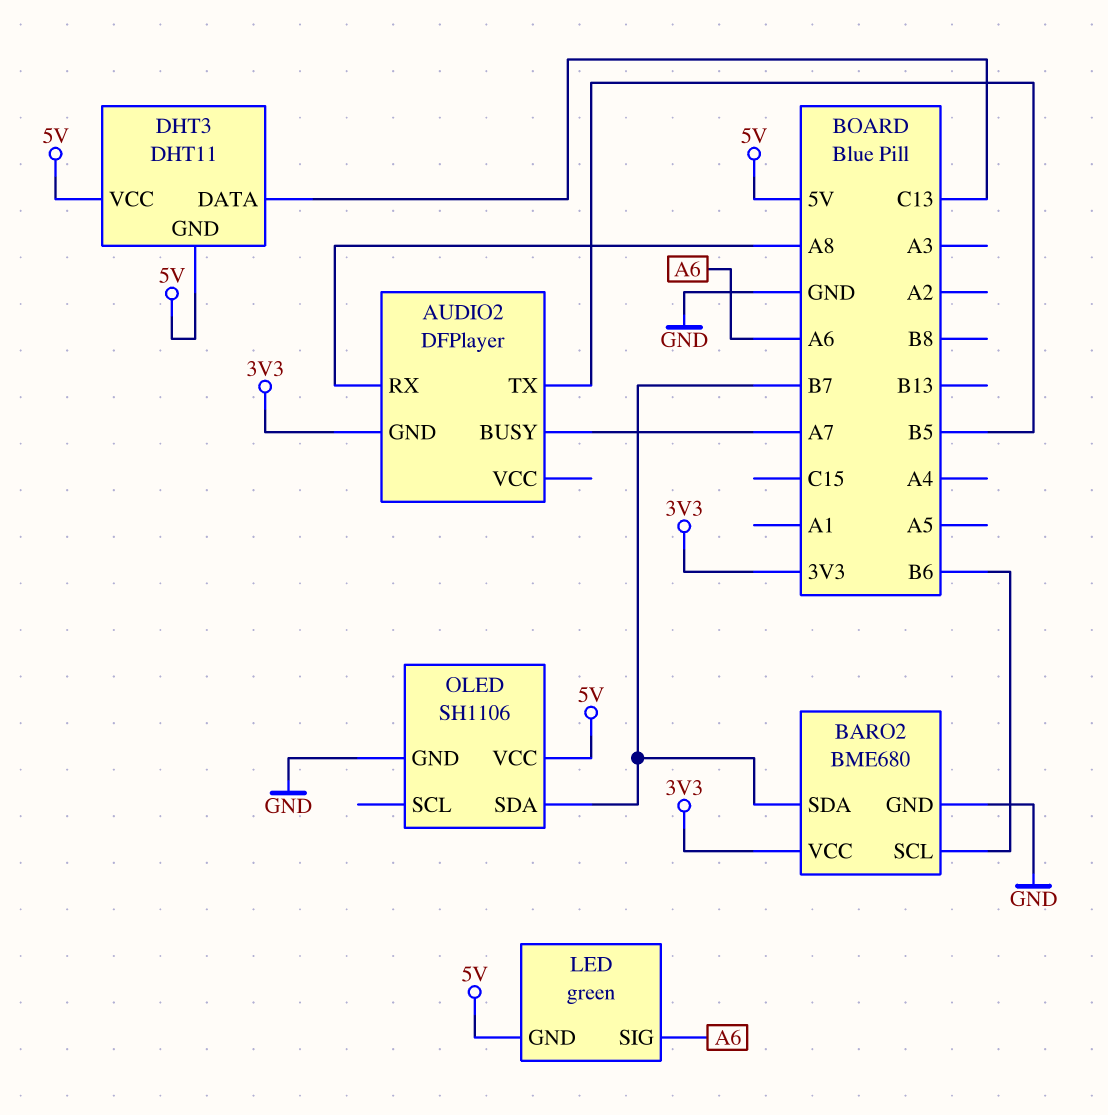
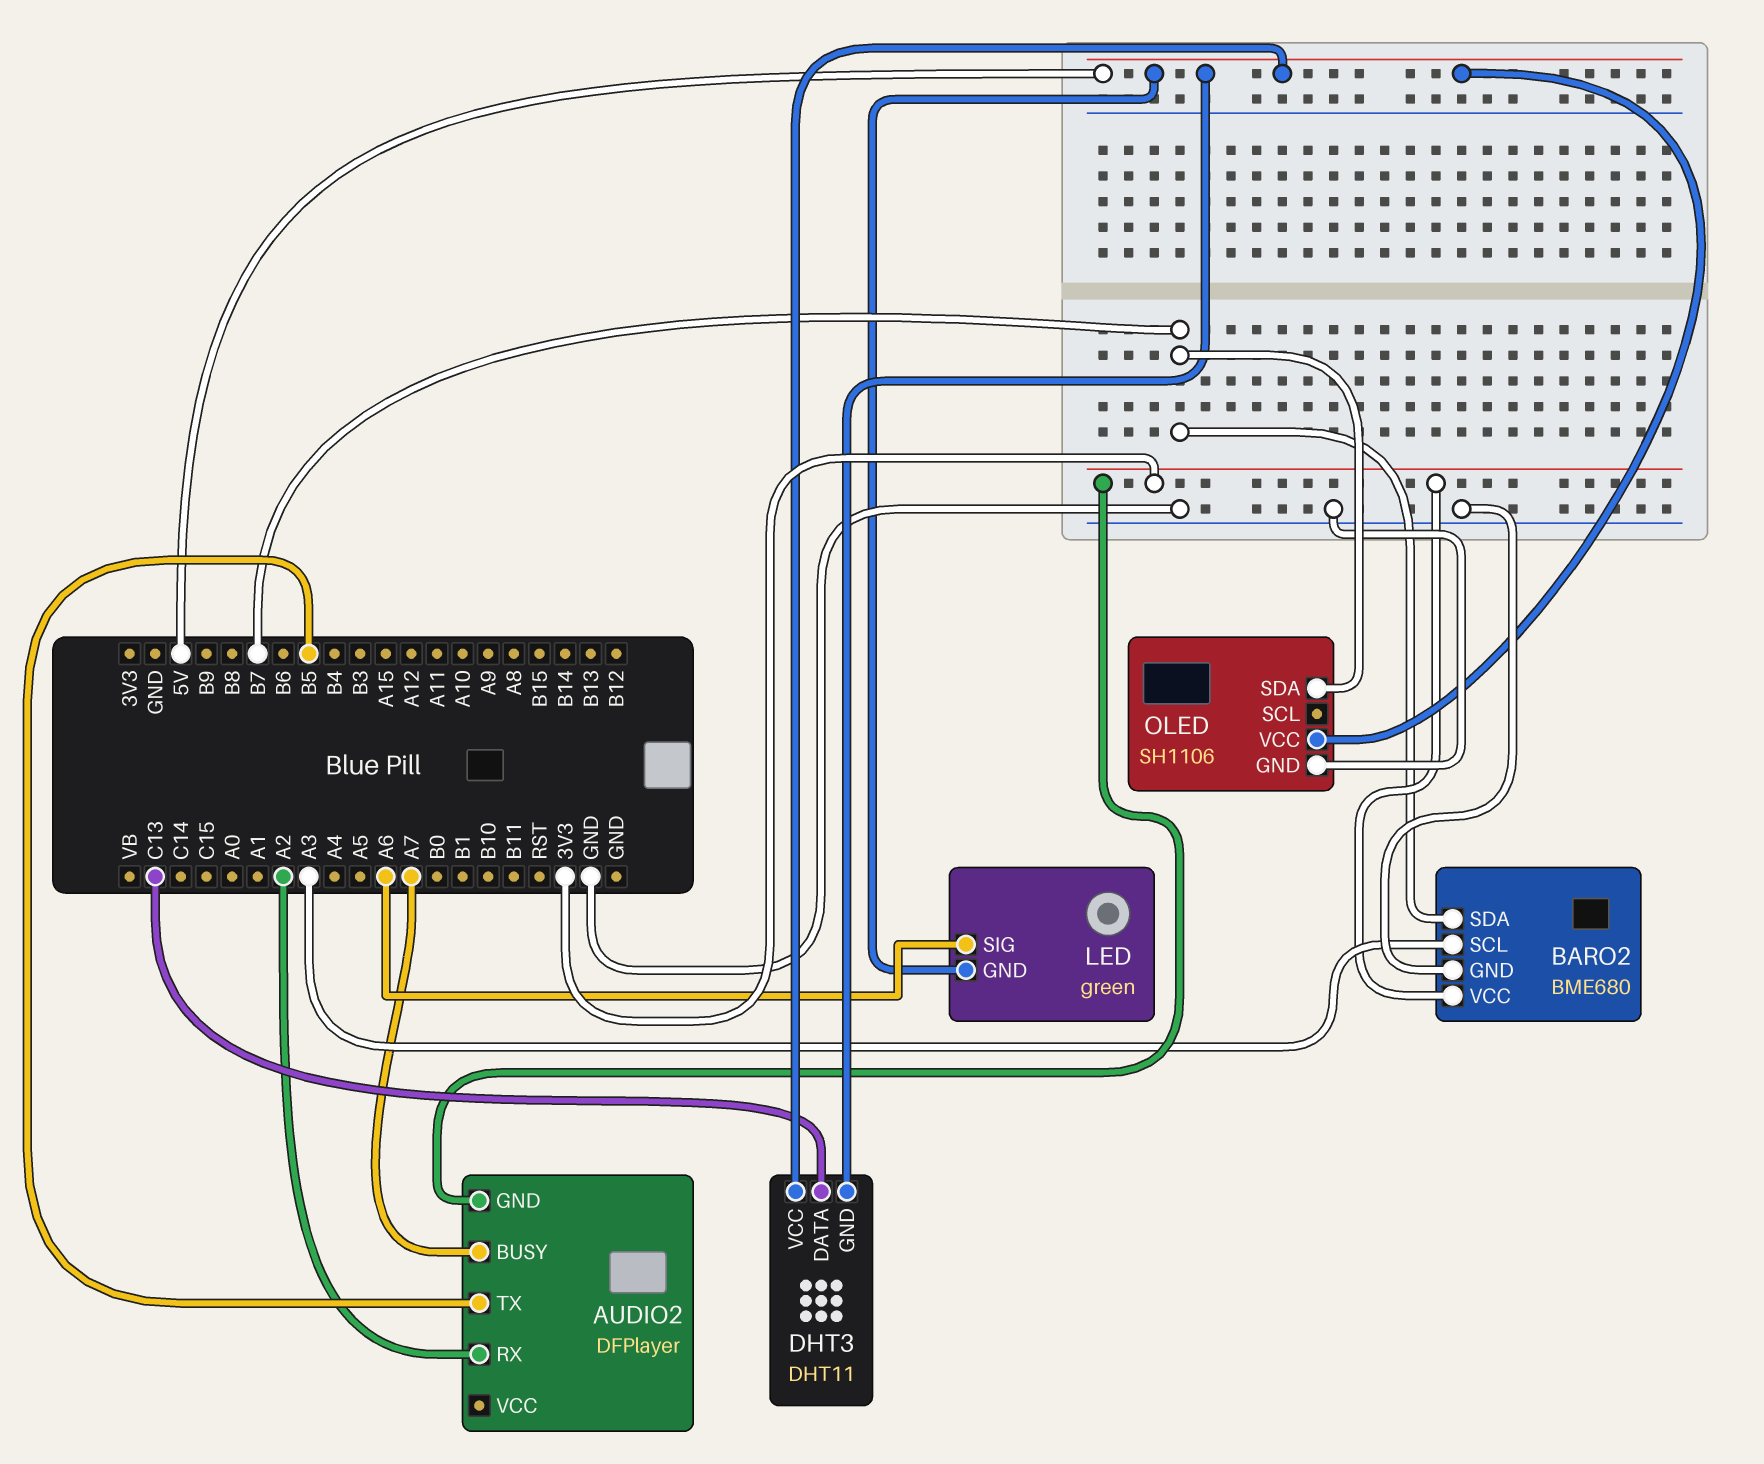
AUDIO2 pin RX: A8 -> A2
BARO2 pin SCL: B6 -> A3

